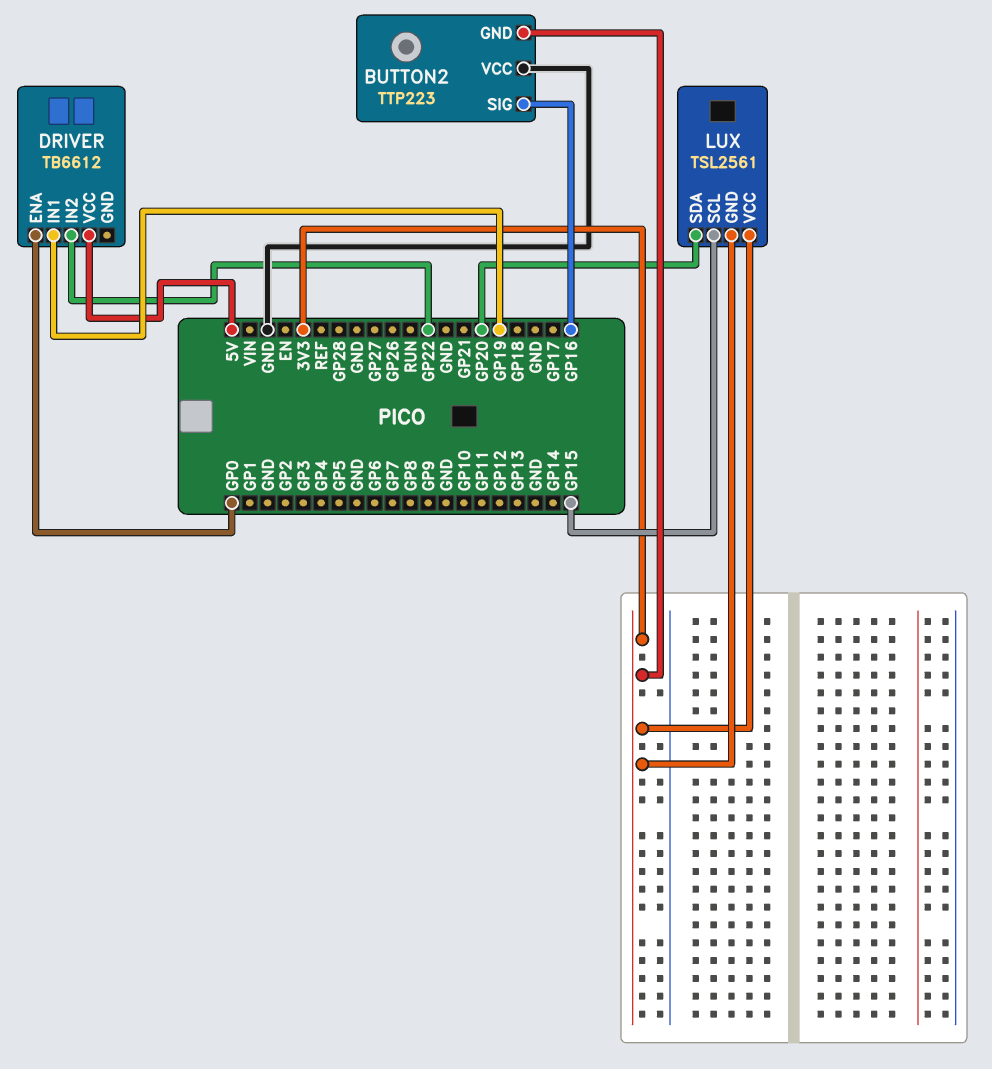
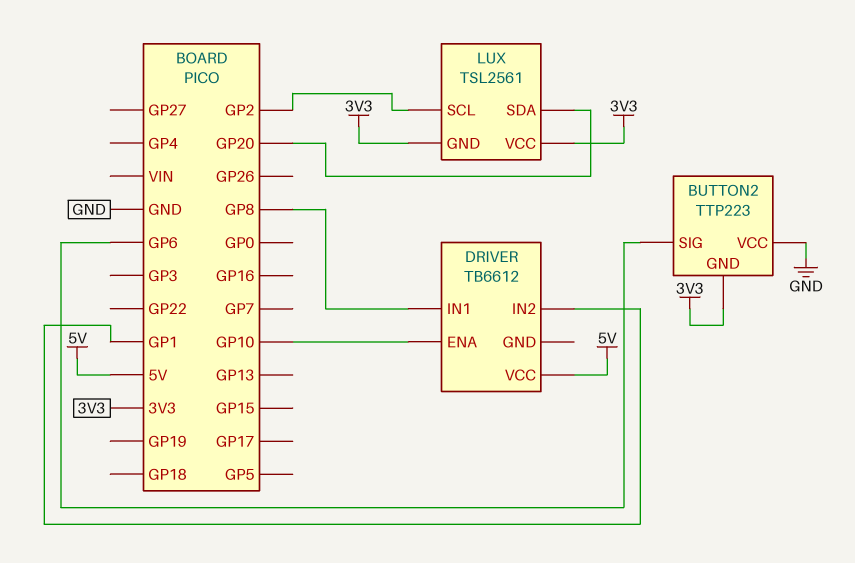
BUTTON2 pin SIG: GP16 -> GP6
DRIVER pin ENA: GP0 -> GP10
DRIVER pin IN1: GP19 -> GP8
DRIVER pin IN2: GP22 -> GP1
LUX pin SCL: GP15 -> GP2

